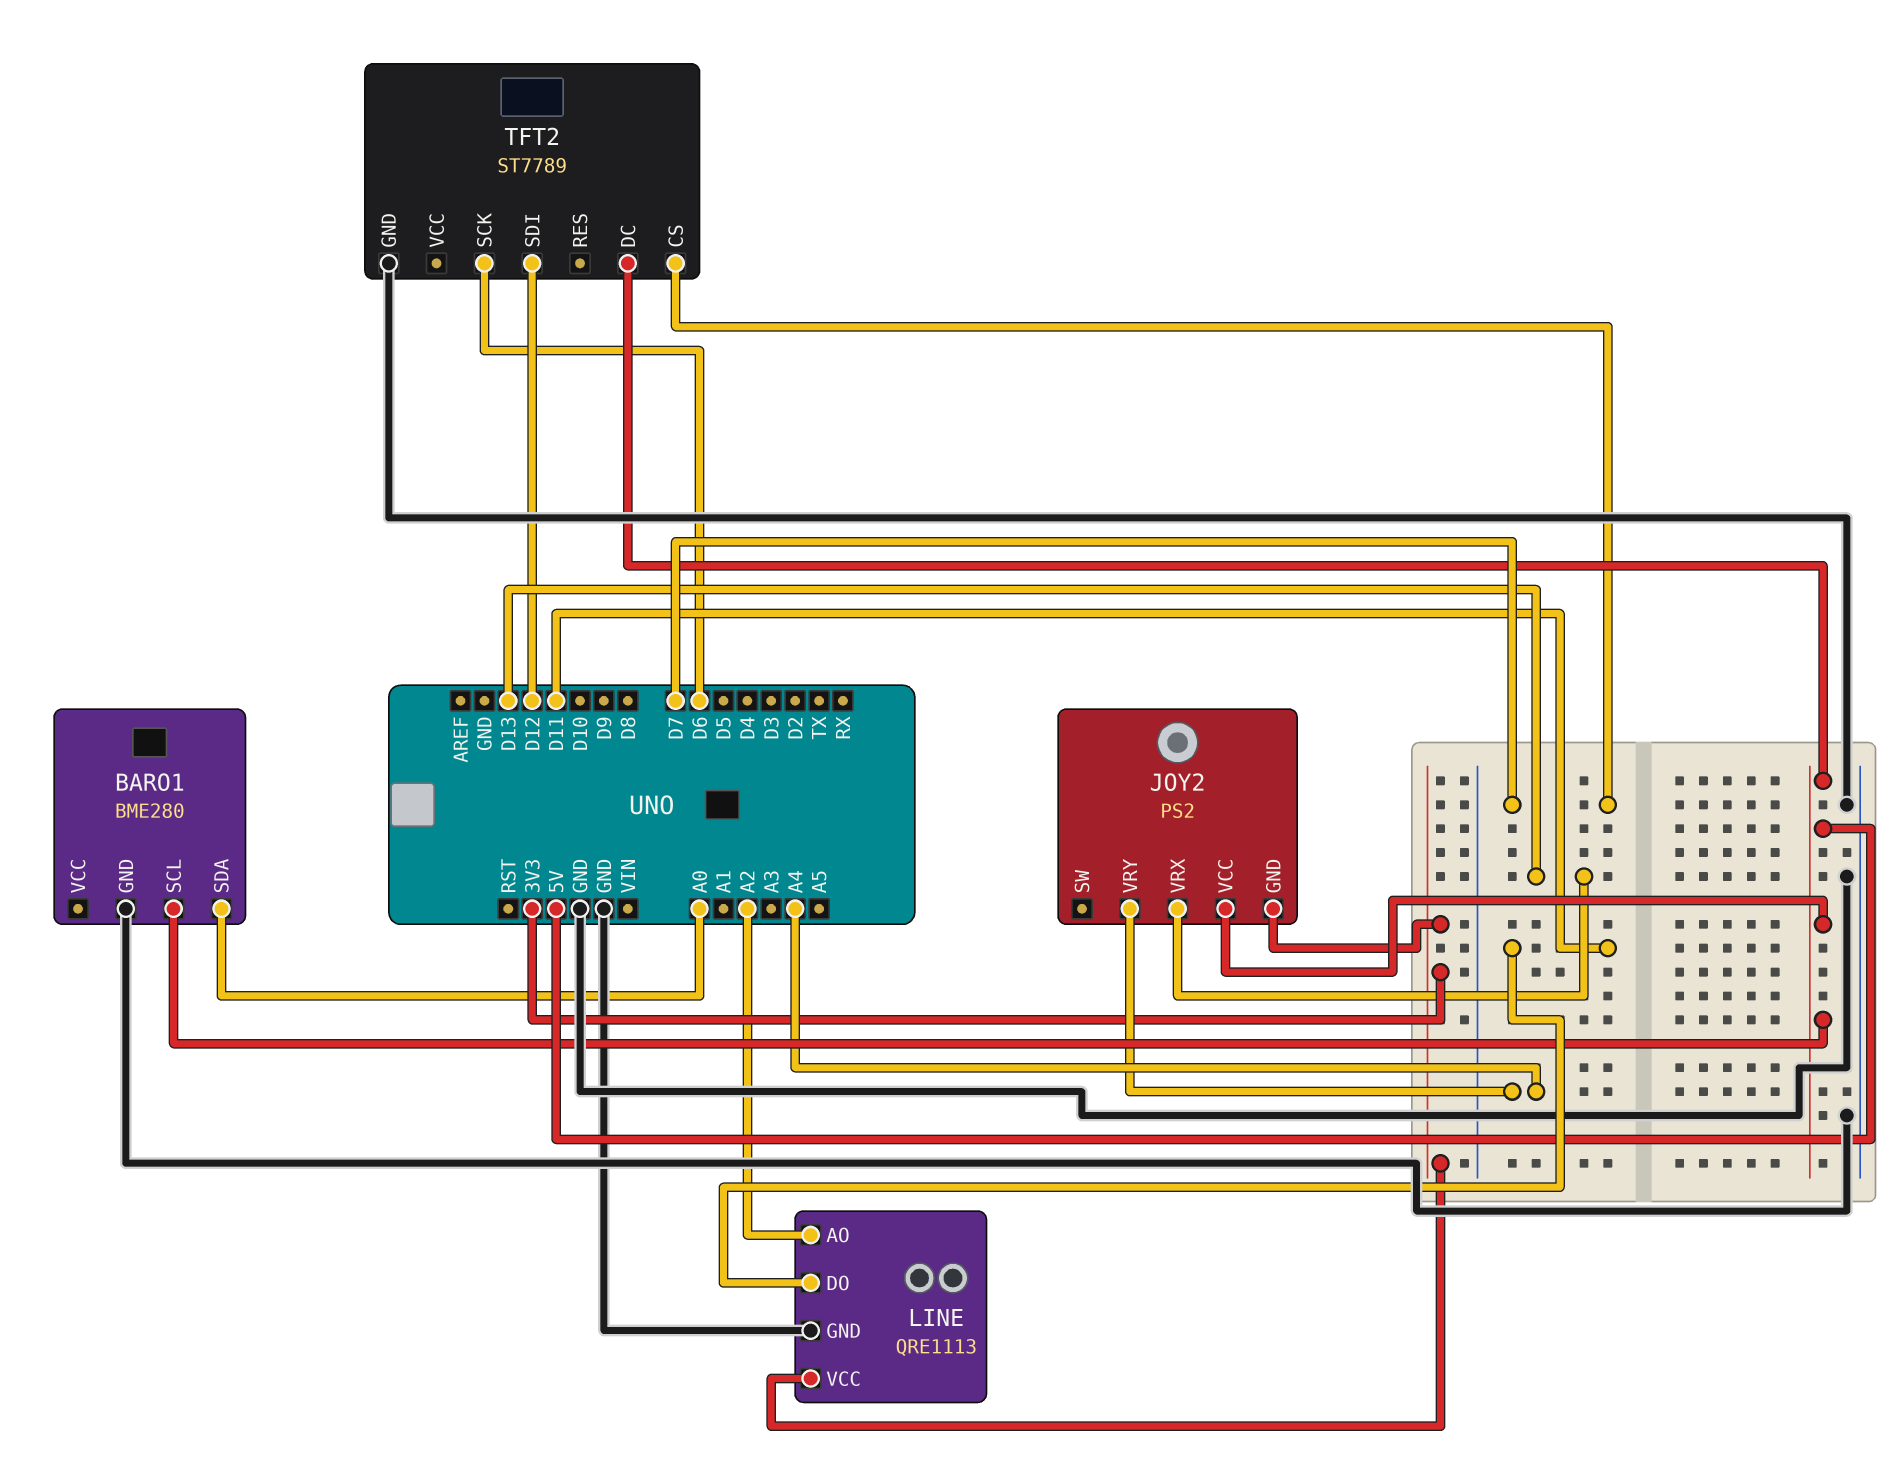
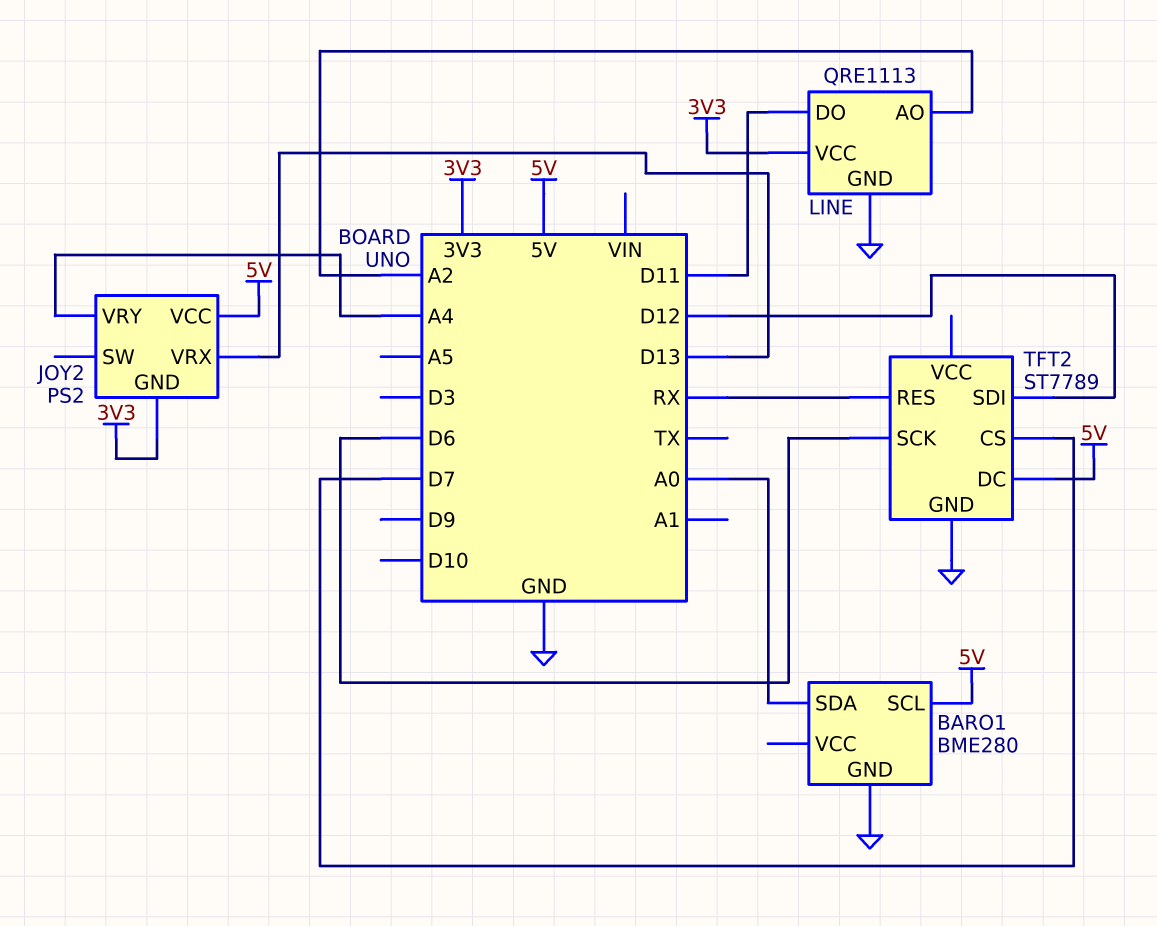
TFT2 pin RES: none -> RX

